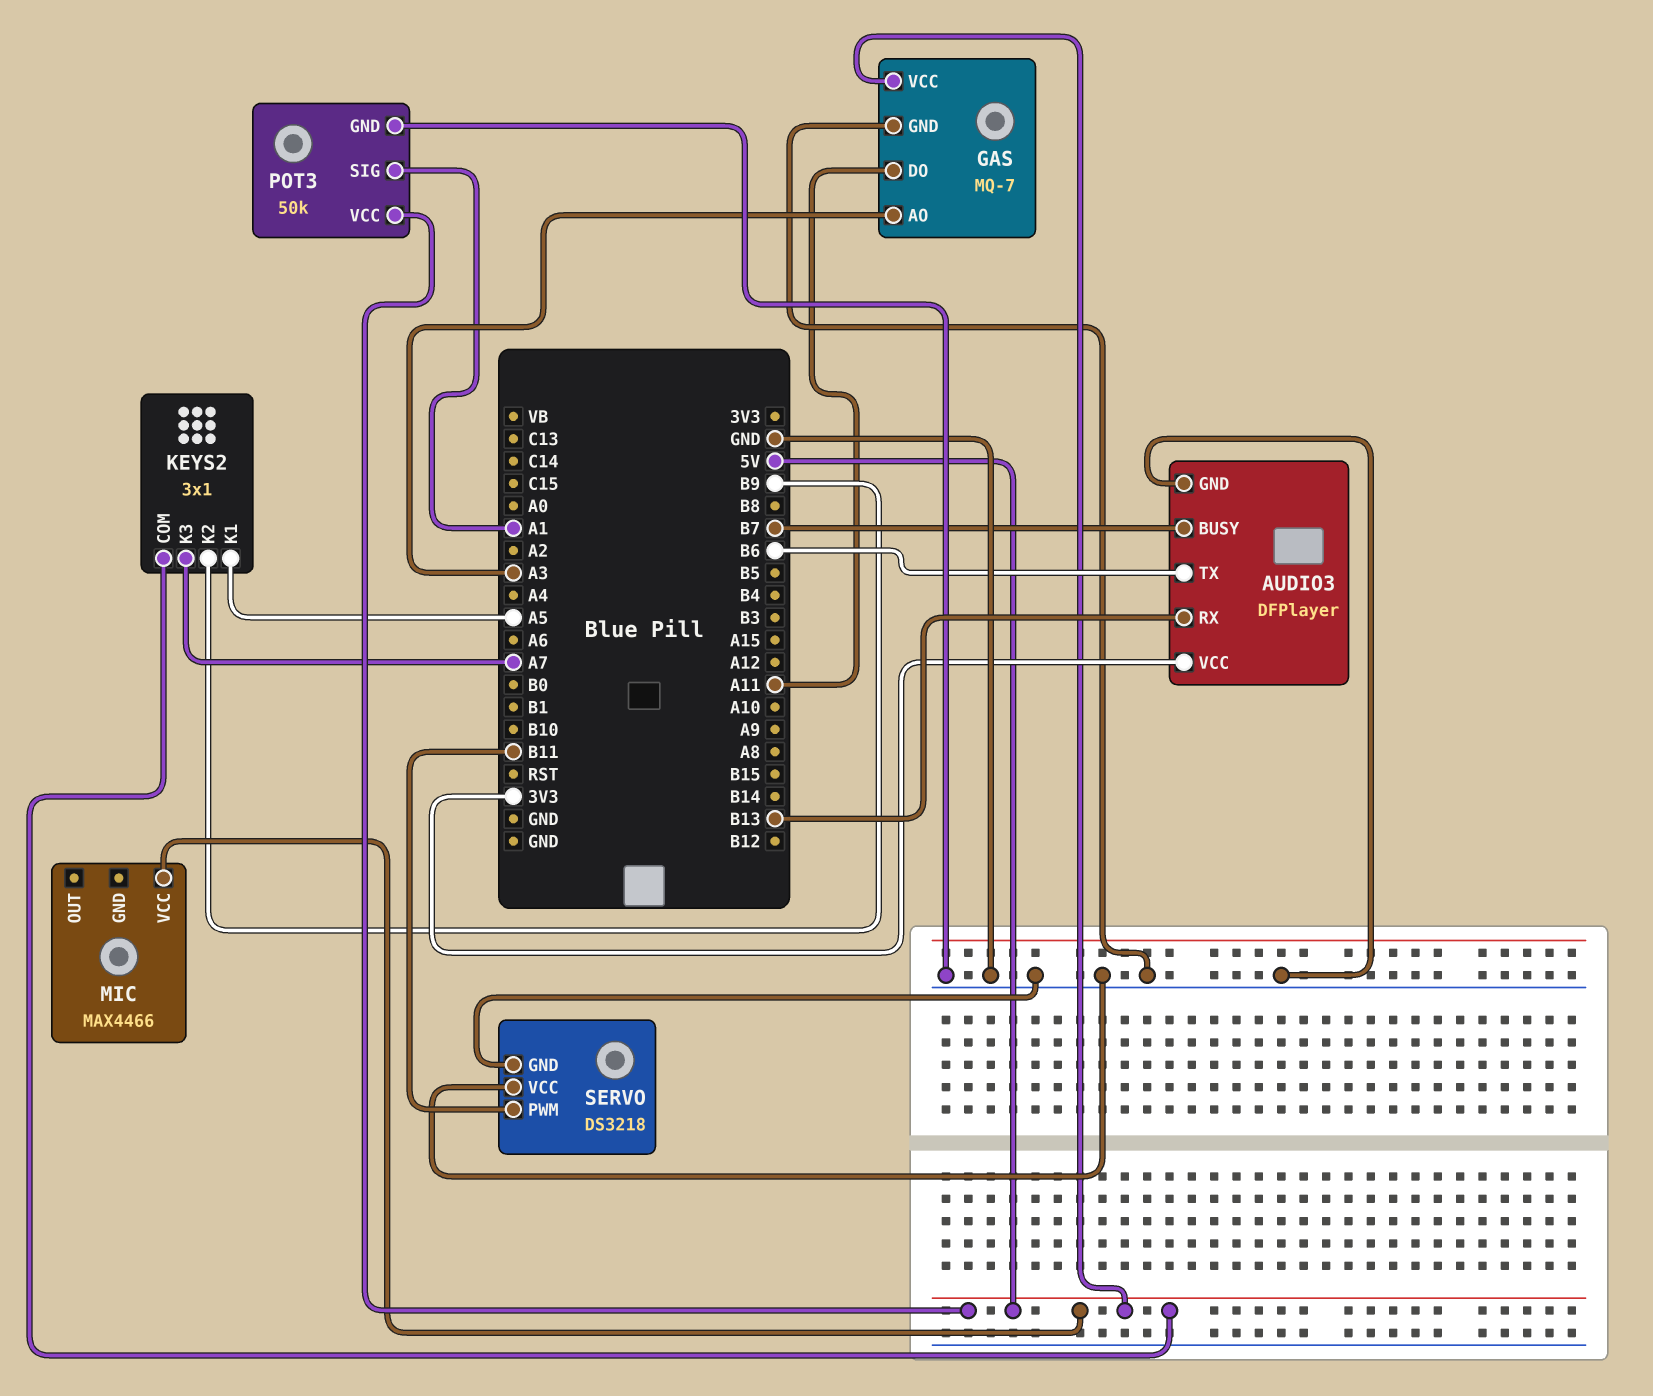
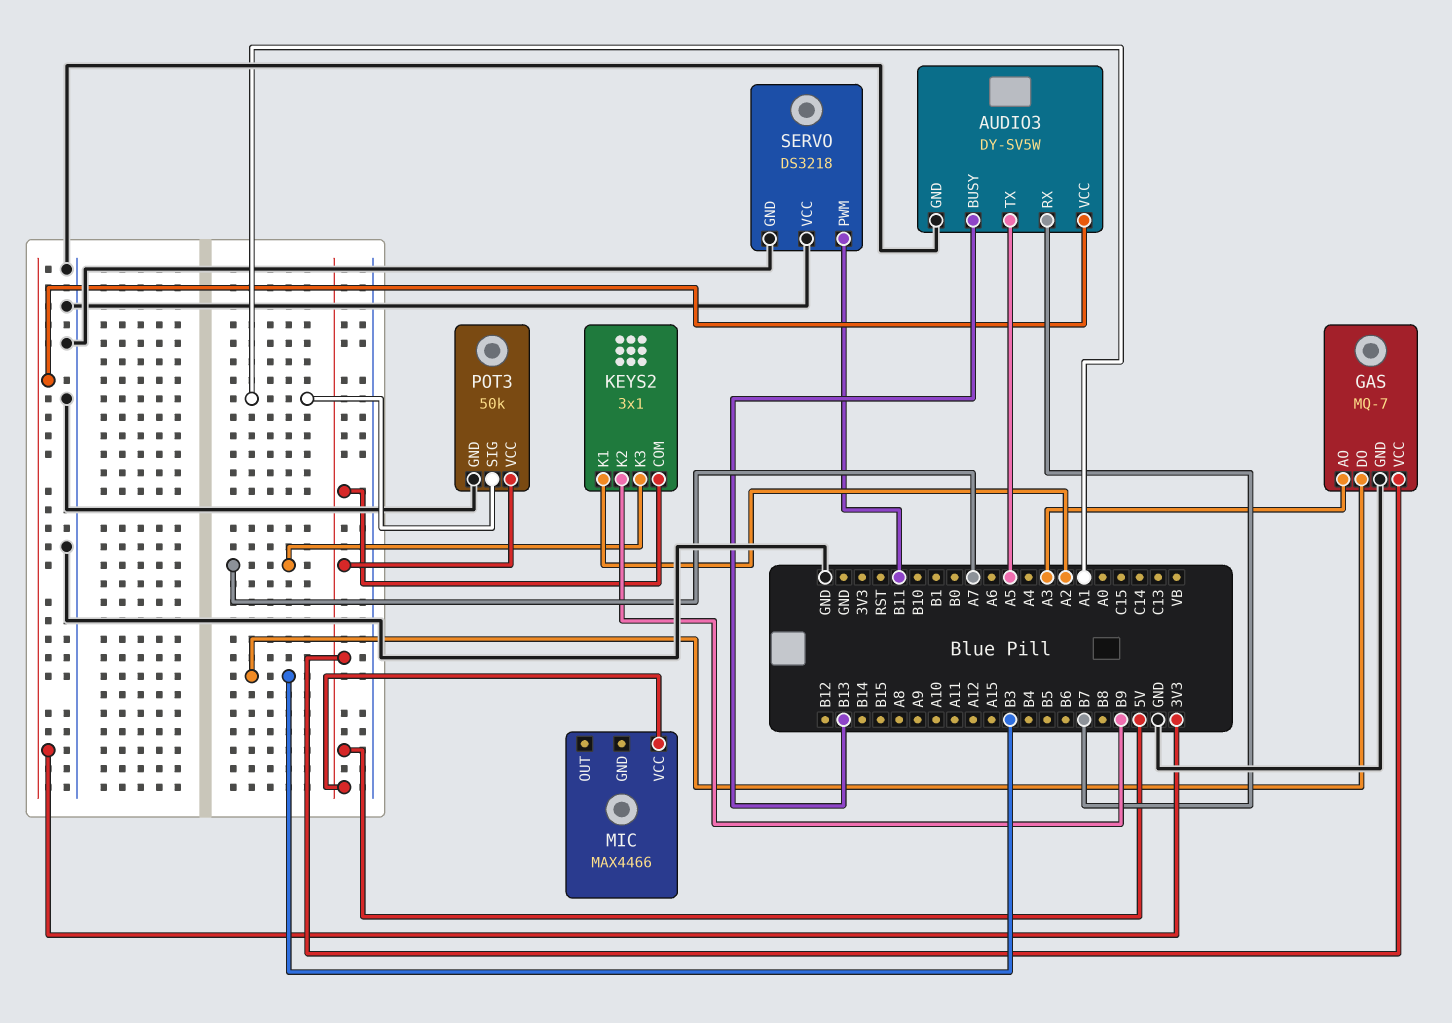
AUDIO3: DFPlayer -> DY-SV5W
AUDIO3 pin BUSY: B7 -> B13
AUDIO3 pin RX: B13 -> B7
AUDIO3 pin TX: B6 -> A5
GAS pin DO: A11 -> B3
KEYS2 pin K1: A5 -> A2

